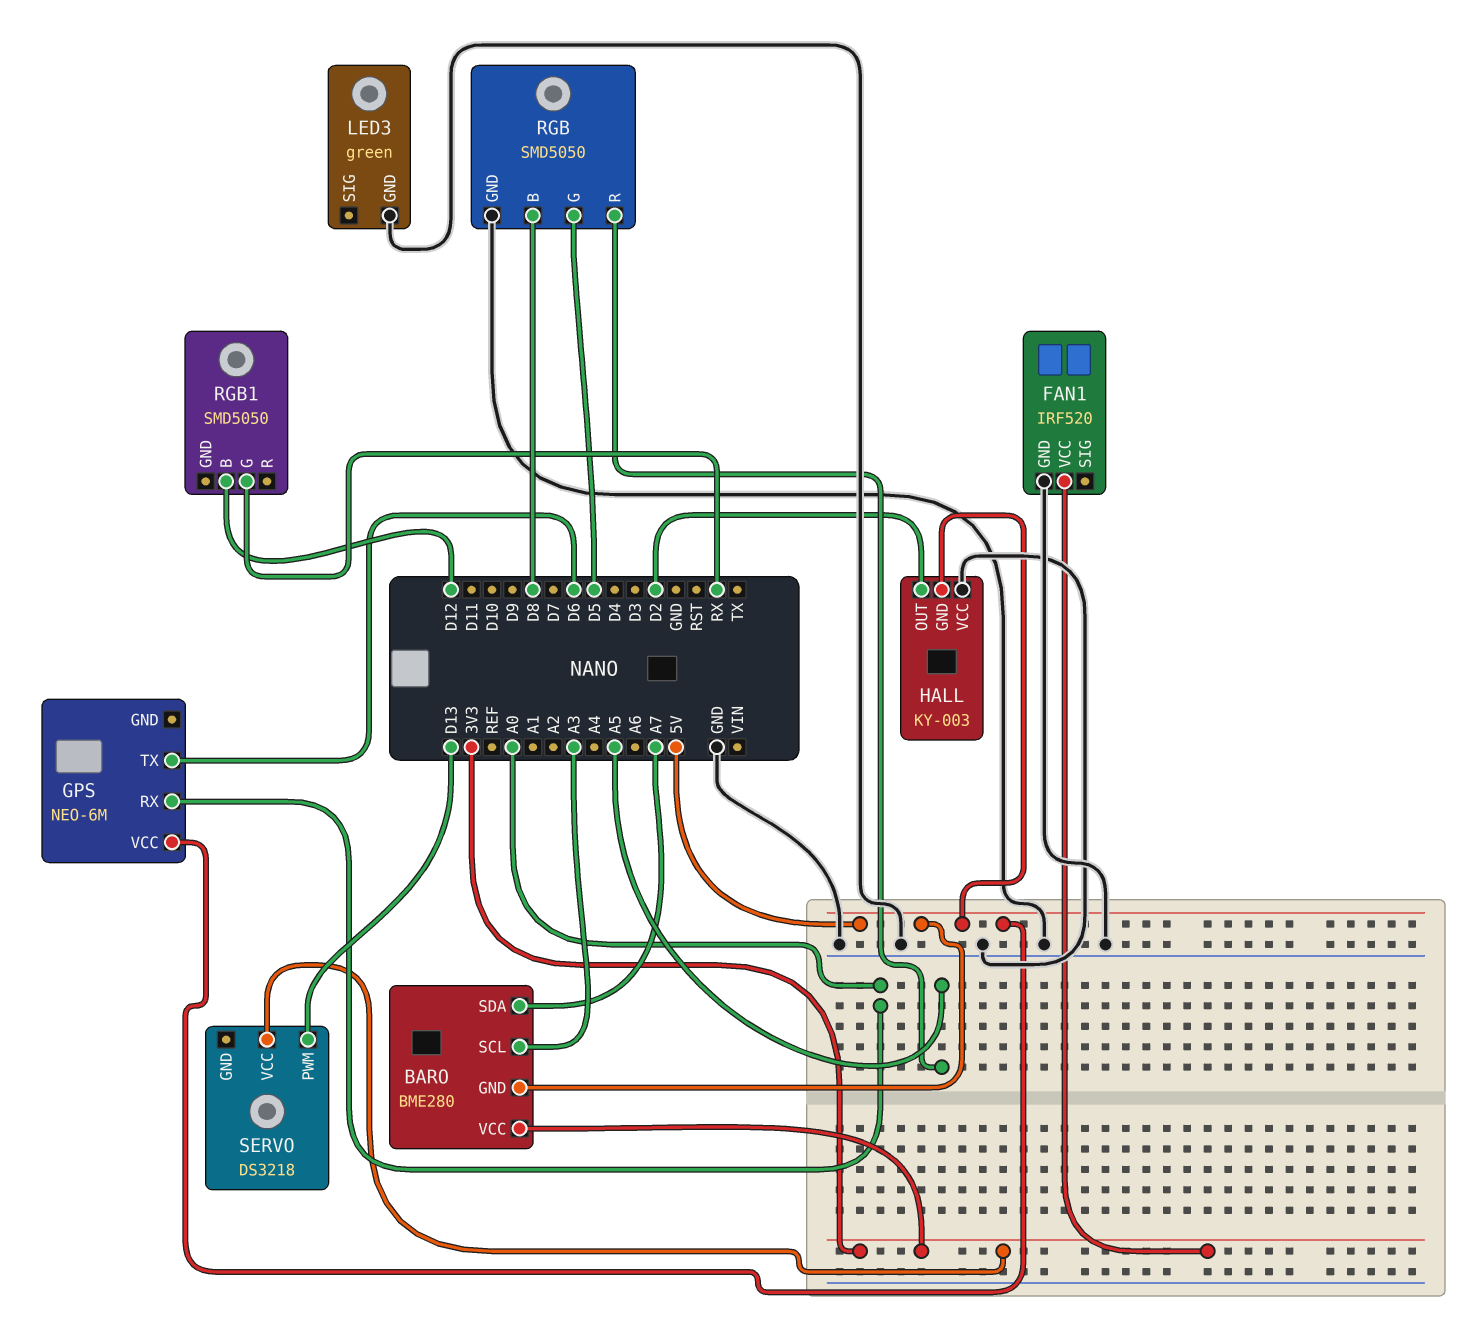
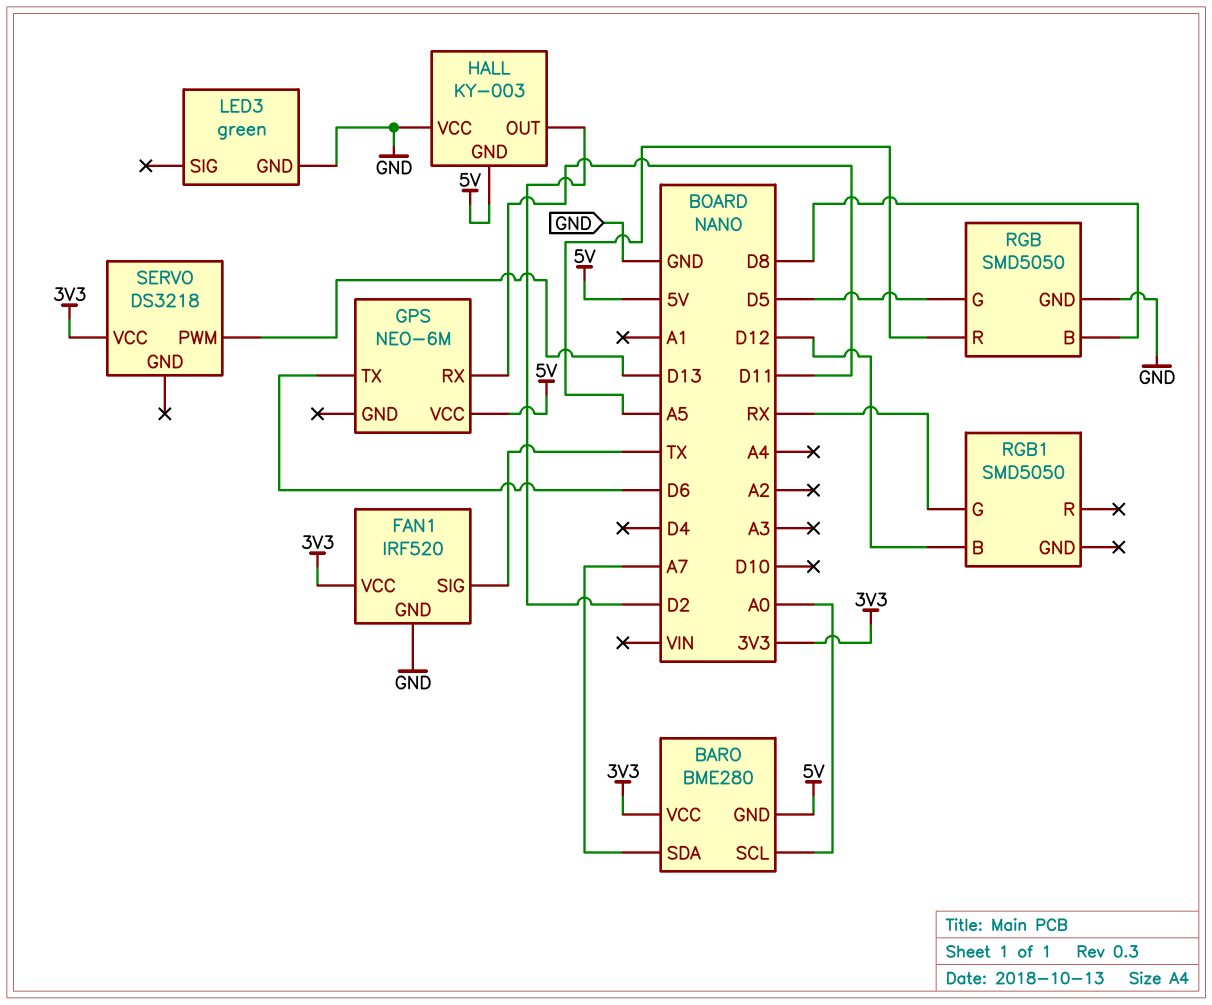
BARO pin SCL: A3 -> A0
FAN1 pin SIG: none -> TX
GPS pin RX: A0 -> D11

